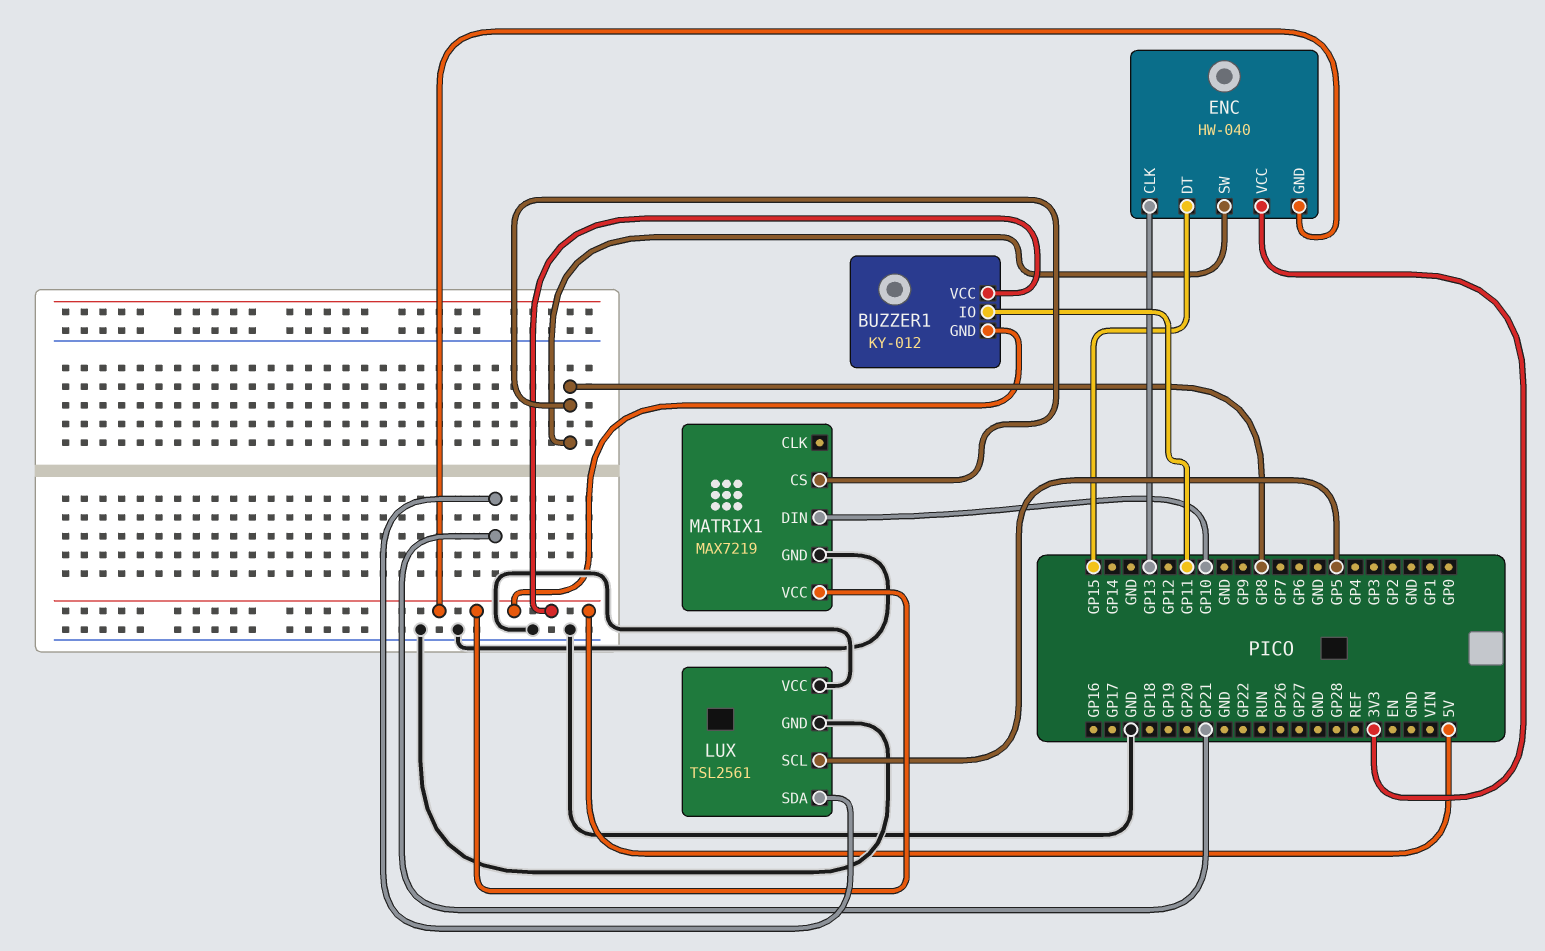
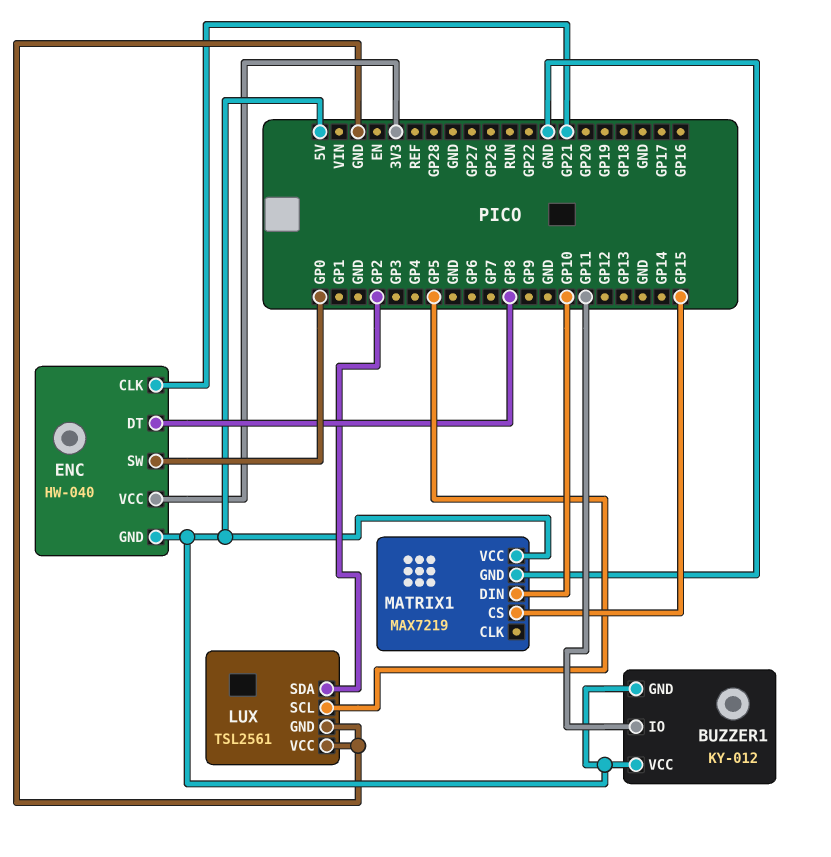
ENC pin CLK: GP13 -> GP21
ENC pin DT: GP15 -> GP8
ENC pin SW: GP8 -> GP0
LUX pin SDA: GP21 -> GP2
MATRIX1 pin CS: GP8 -> GP15

